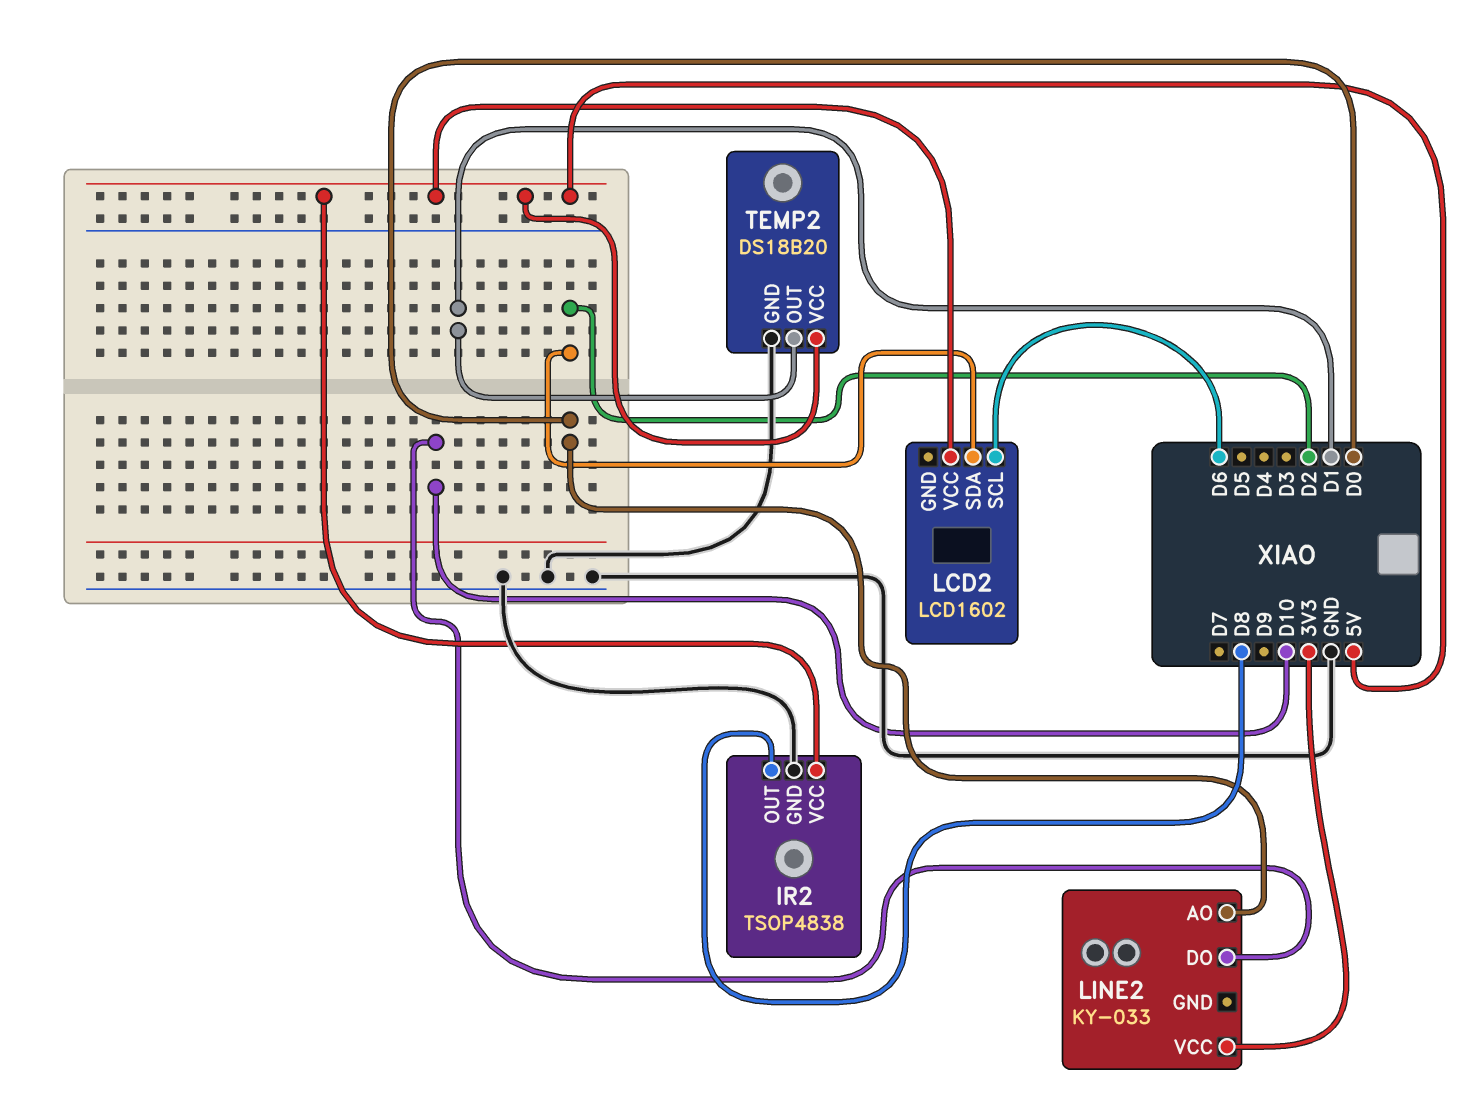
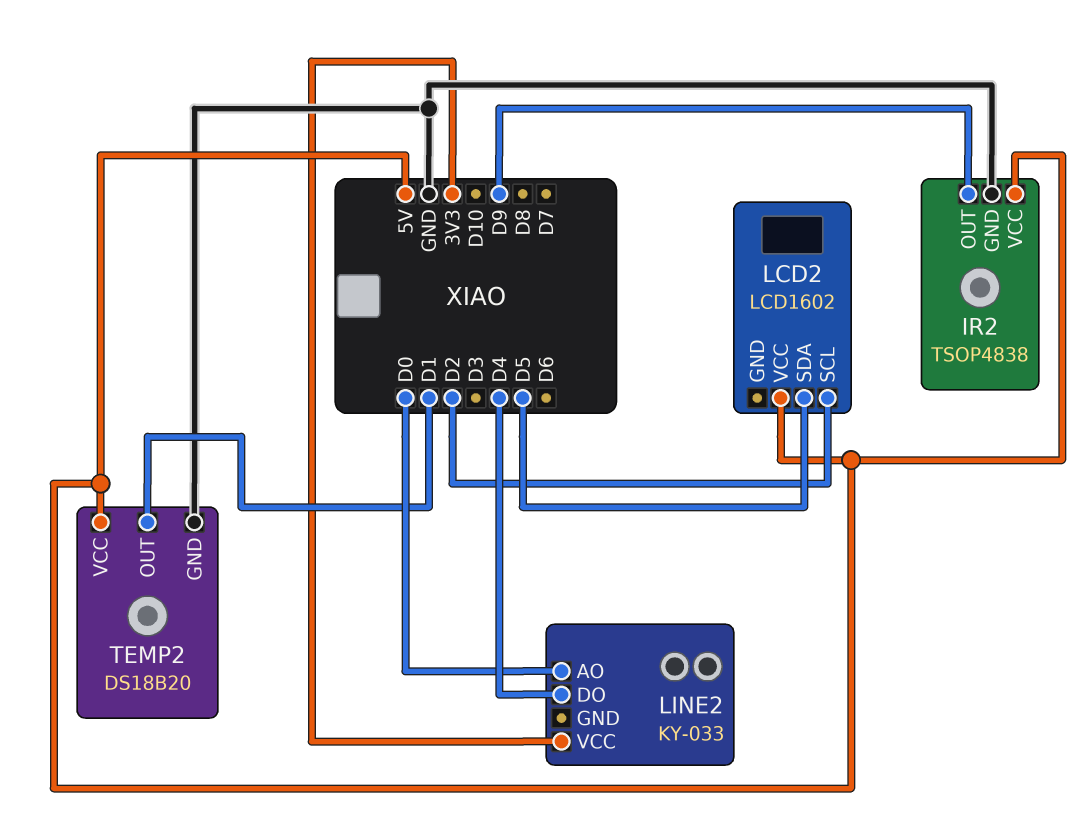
IR2 pin OUT: D8 -> D9
LCD2 pin SCL: D6 -> D2
LCD2 pin SDA: D2 -> D5
LINE2 pin DO: D10 -> D4

